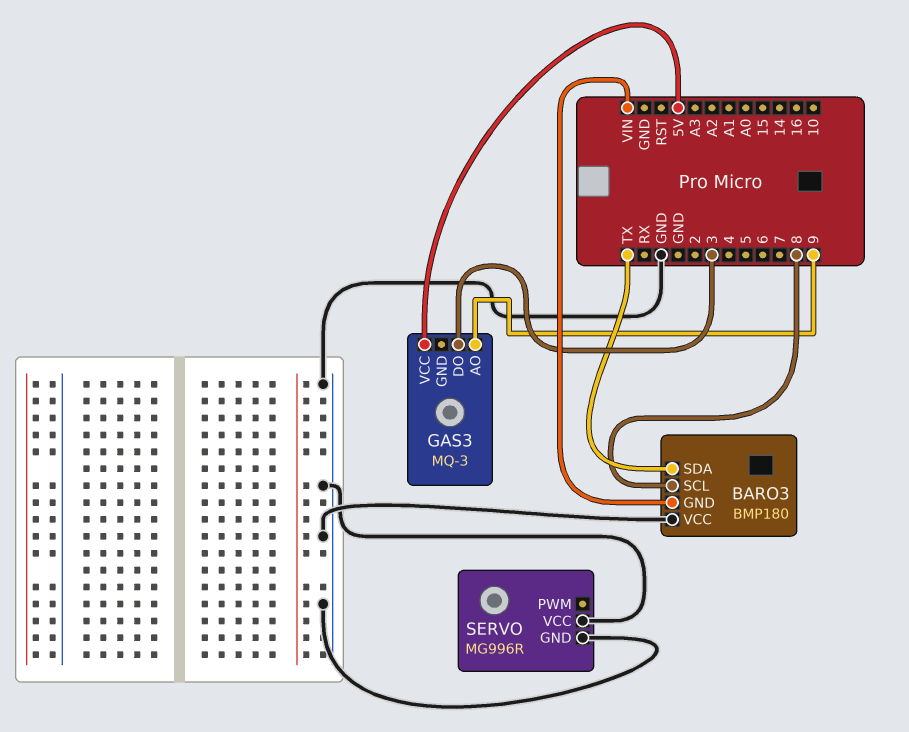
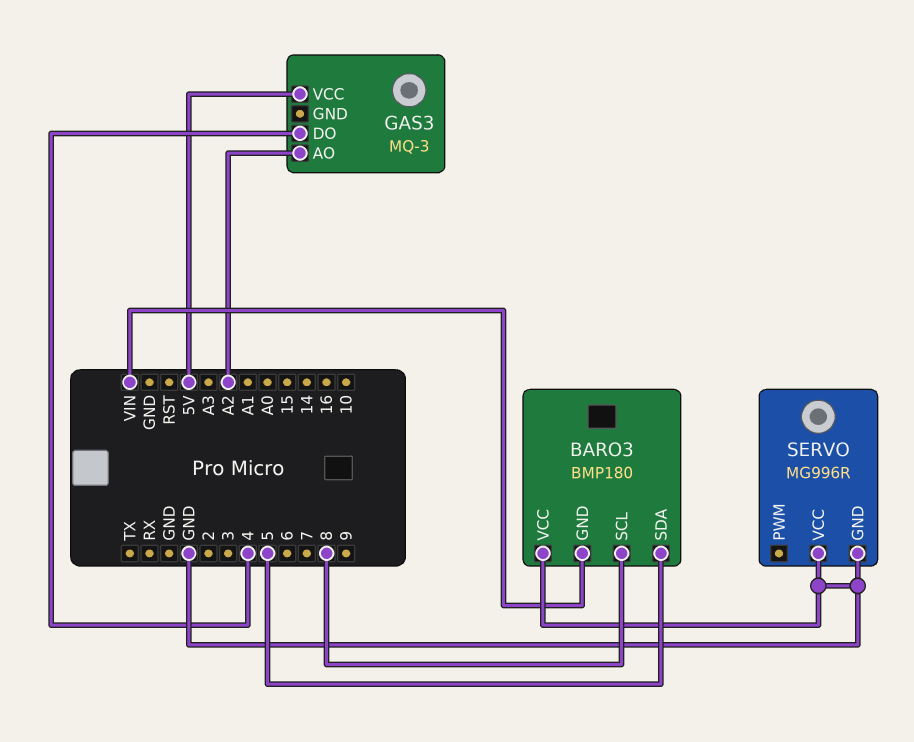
BARO3 pin SDA: TX -> 5
GAS3 pin AO: 9 -> A2
GAS3 pin DO: 3 -> 4

